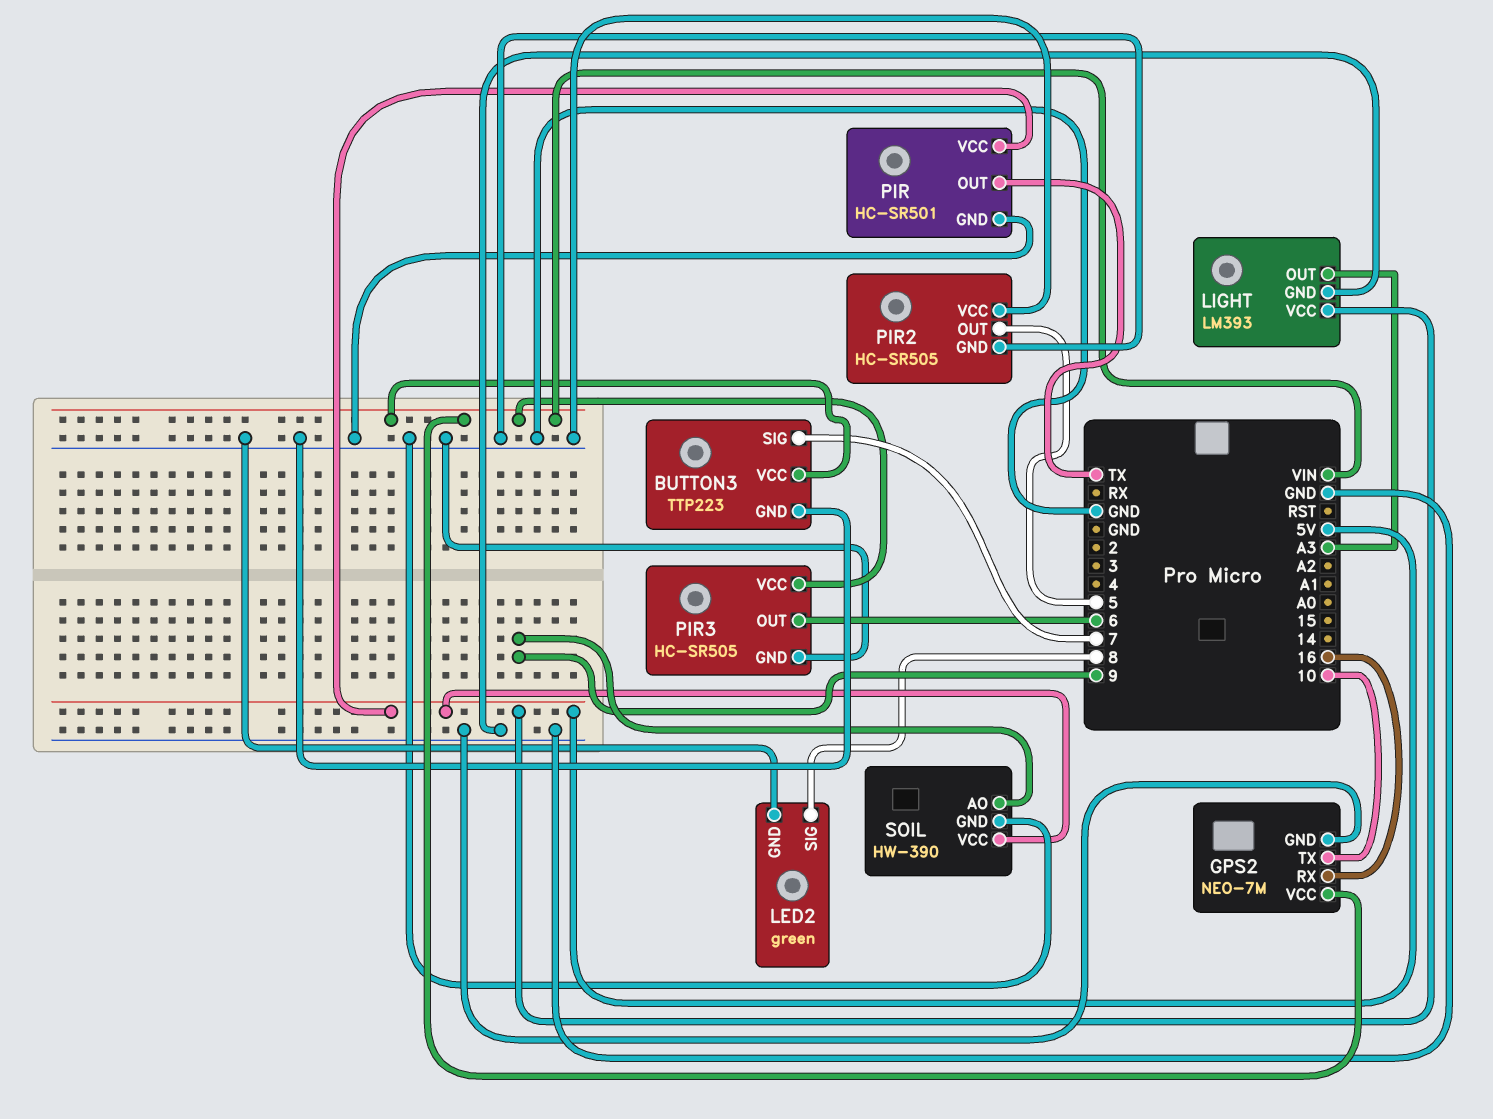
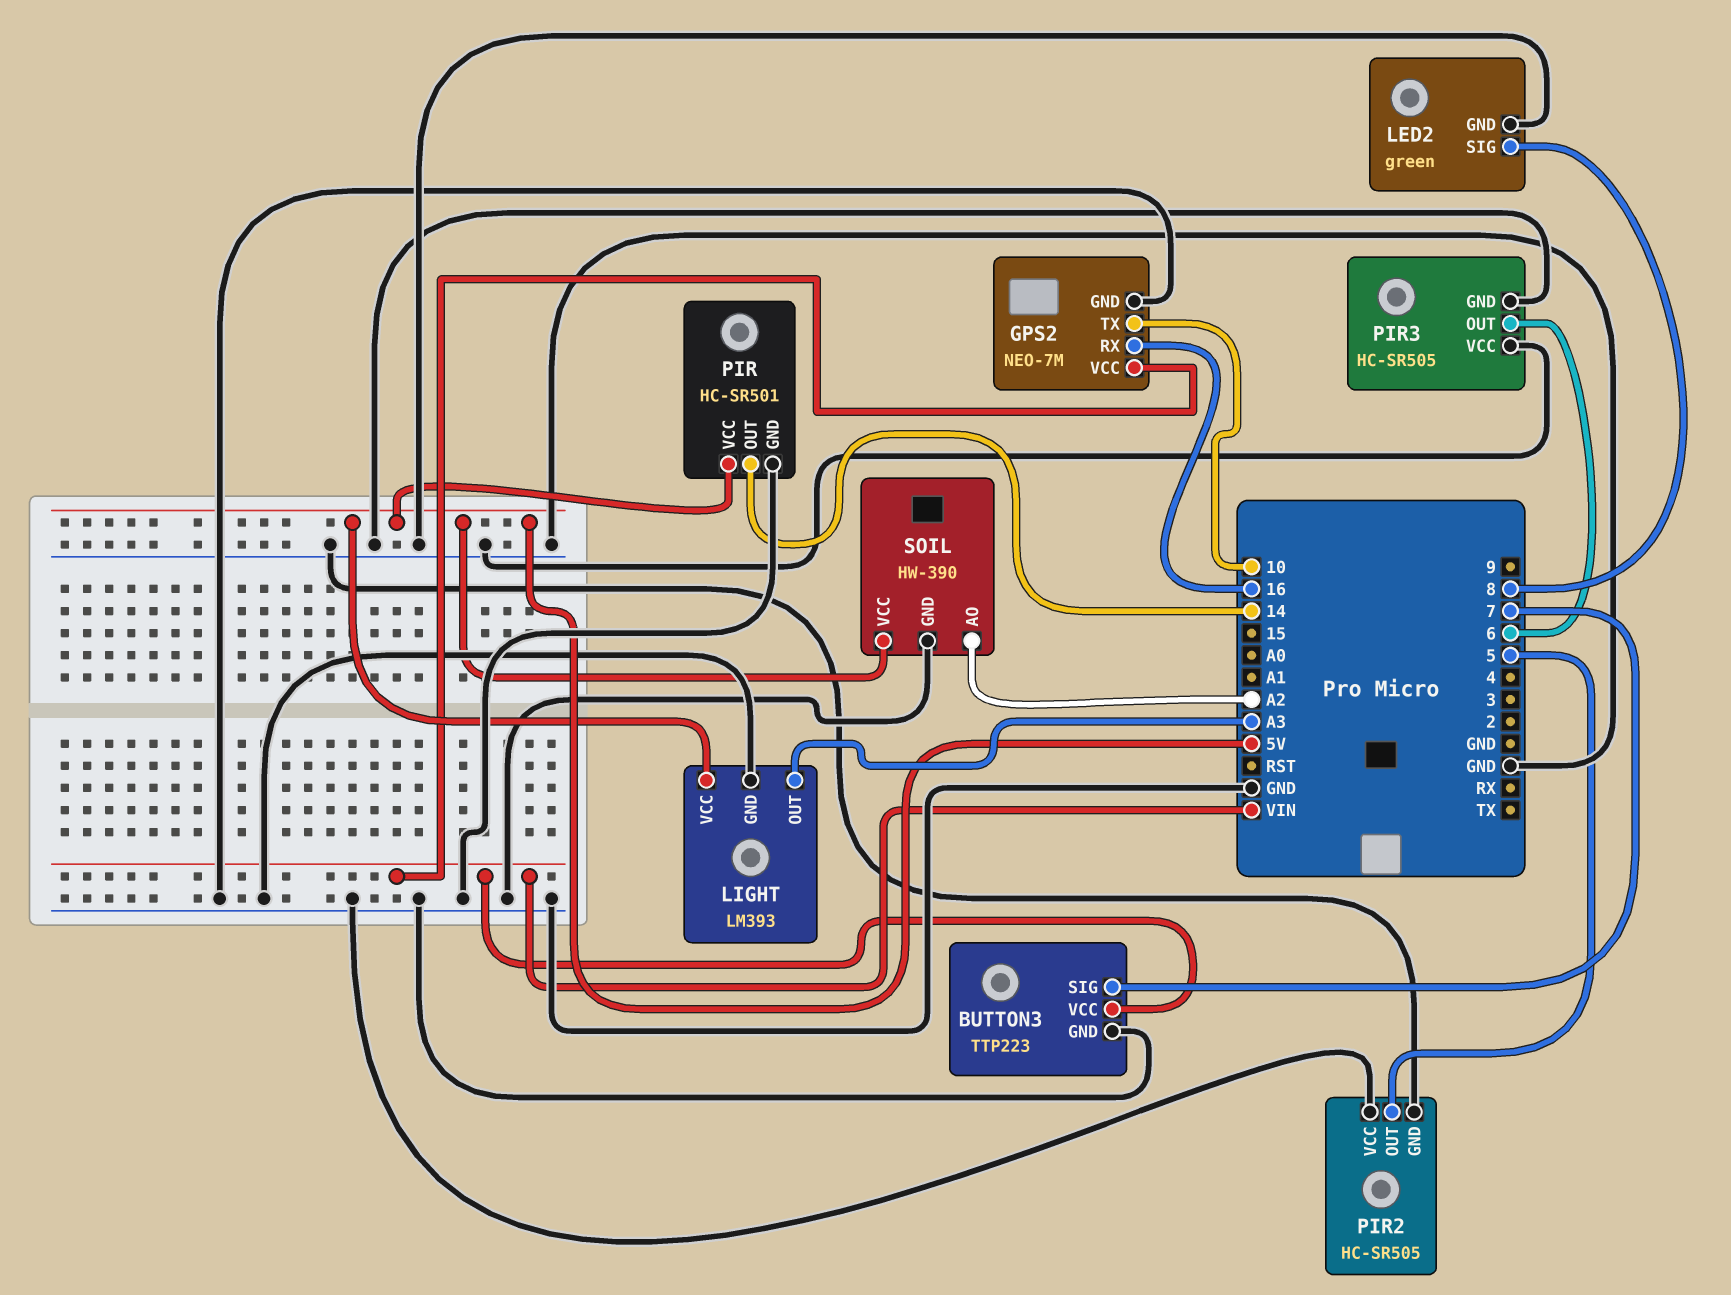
PIR pin OUT: TX -> 14
PIR3 pin VCC: VIN -> GND
SOIL pin AO: 9 -> A2

